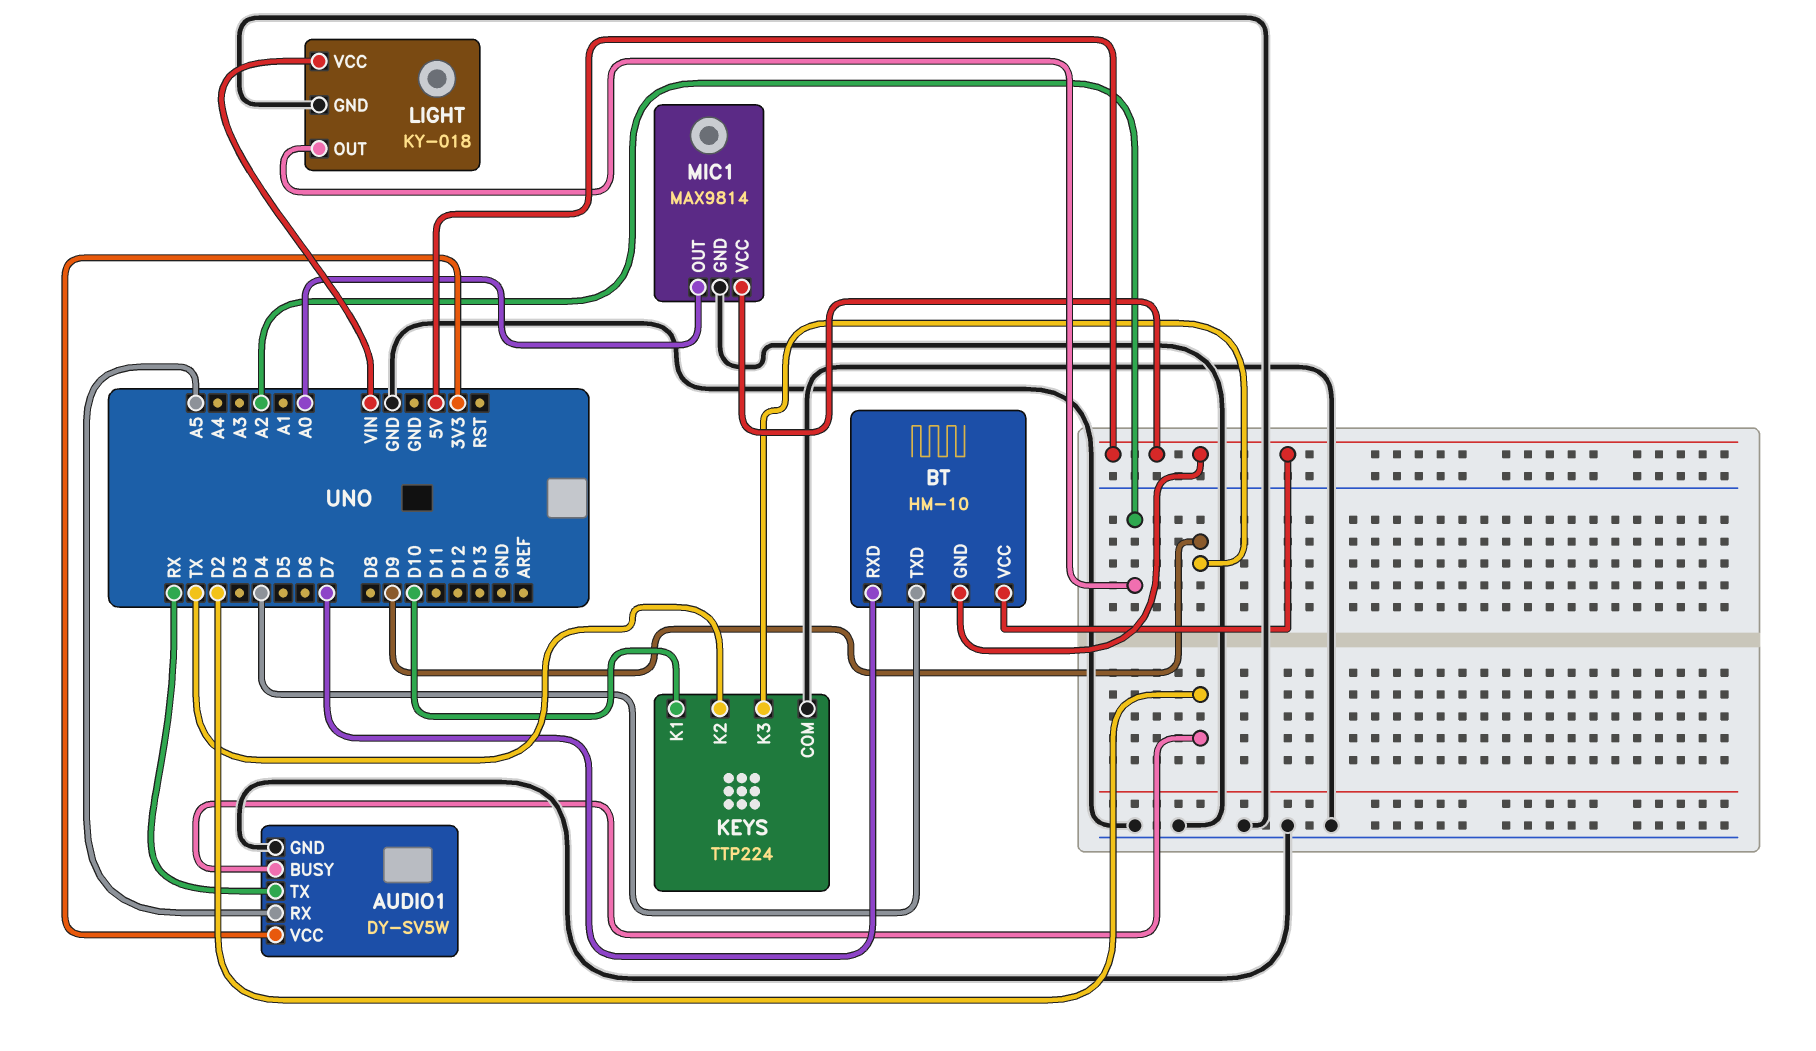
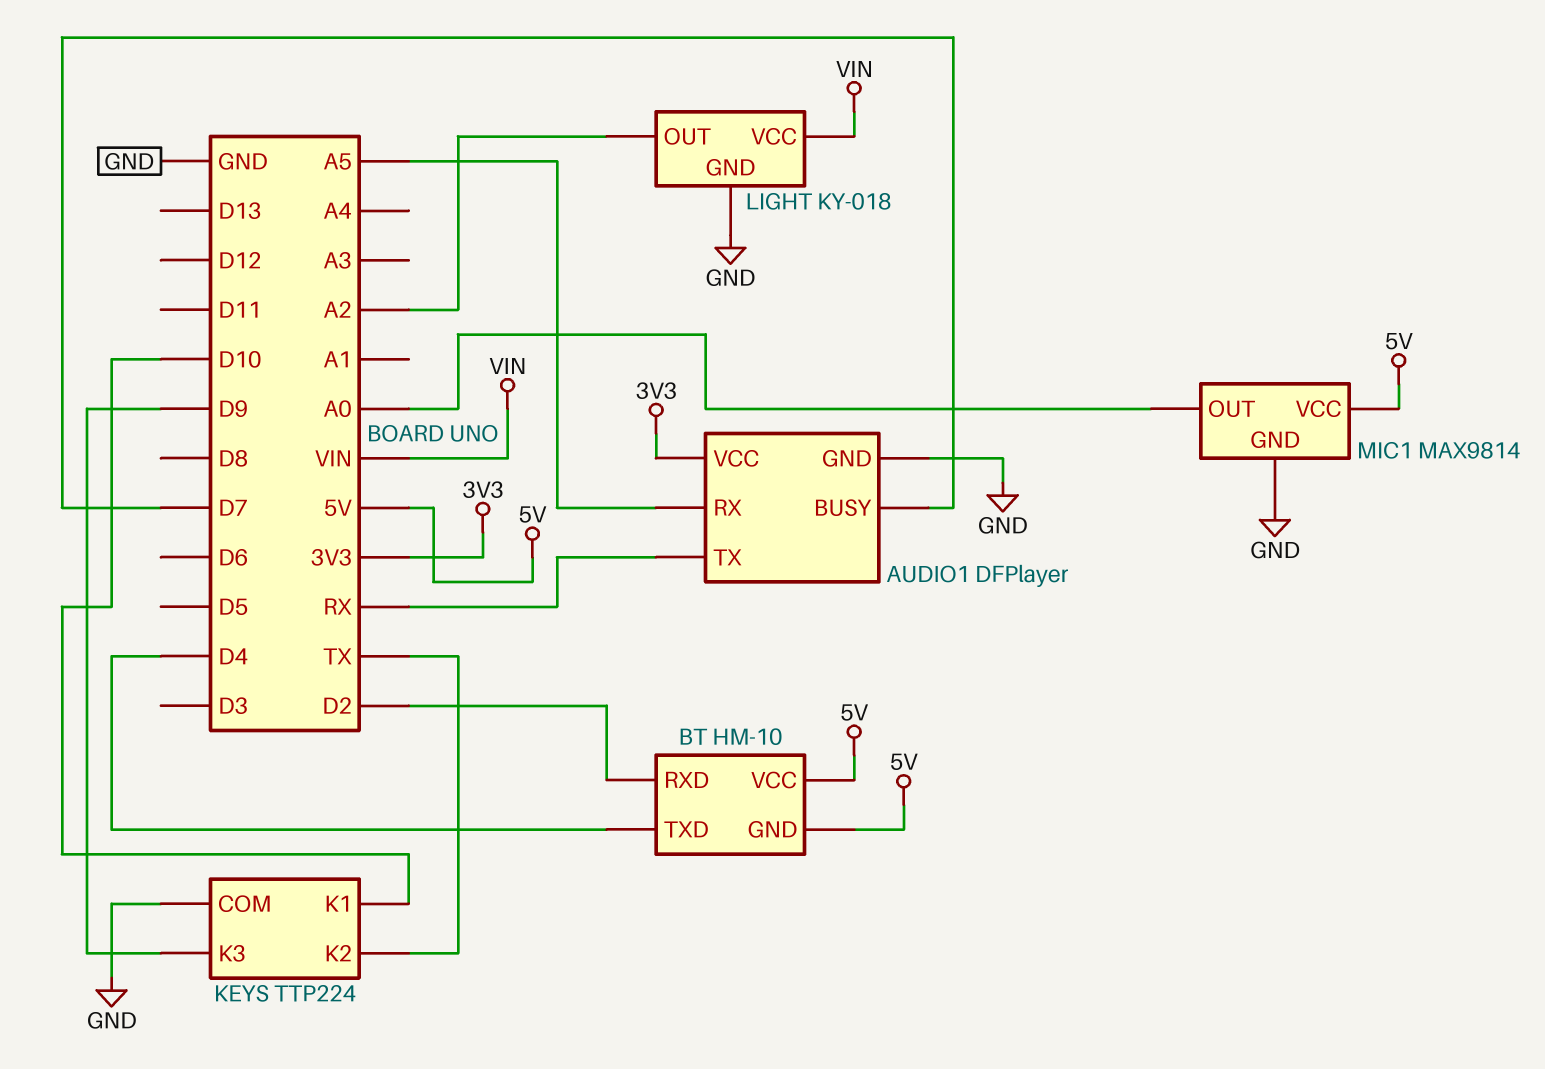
AUDIO1: DY-SV5W -> DFPlayer
AUDIO1 pin BUSY: D2 -> D7
BT pin RXD: D7 -> D2

